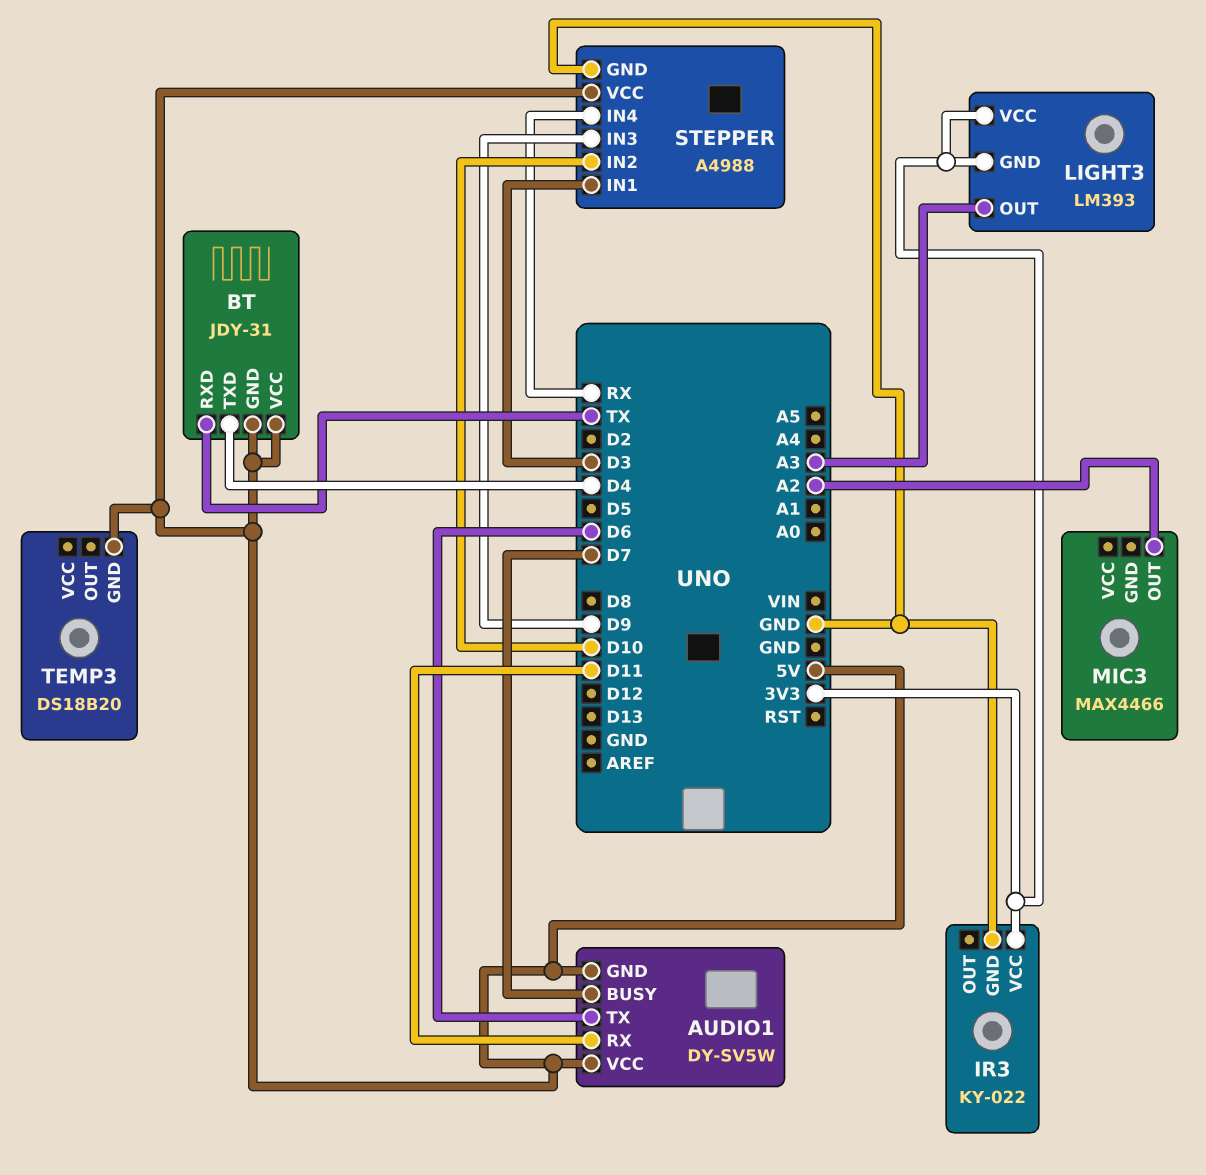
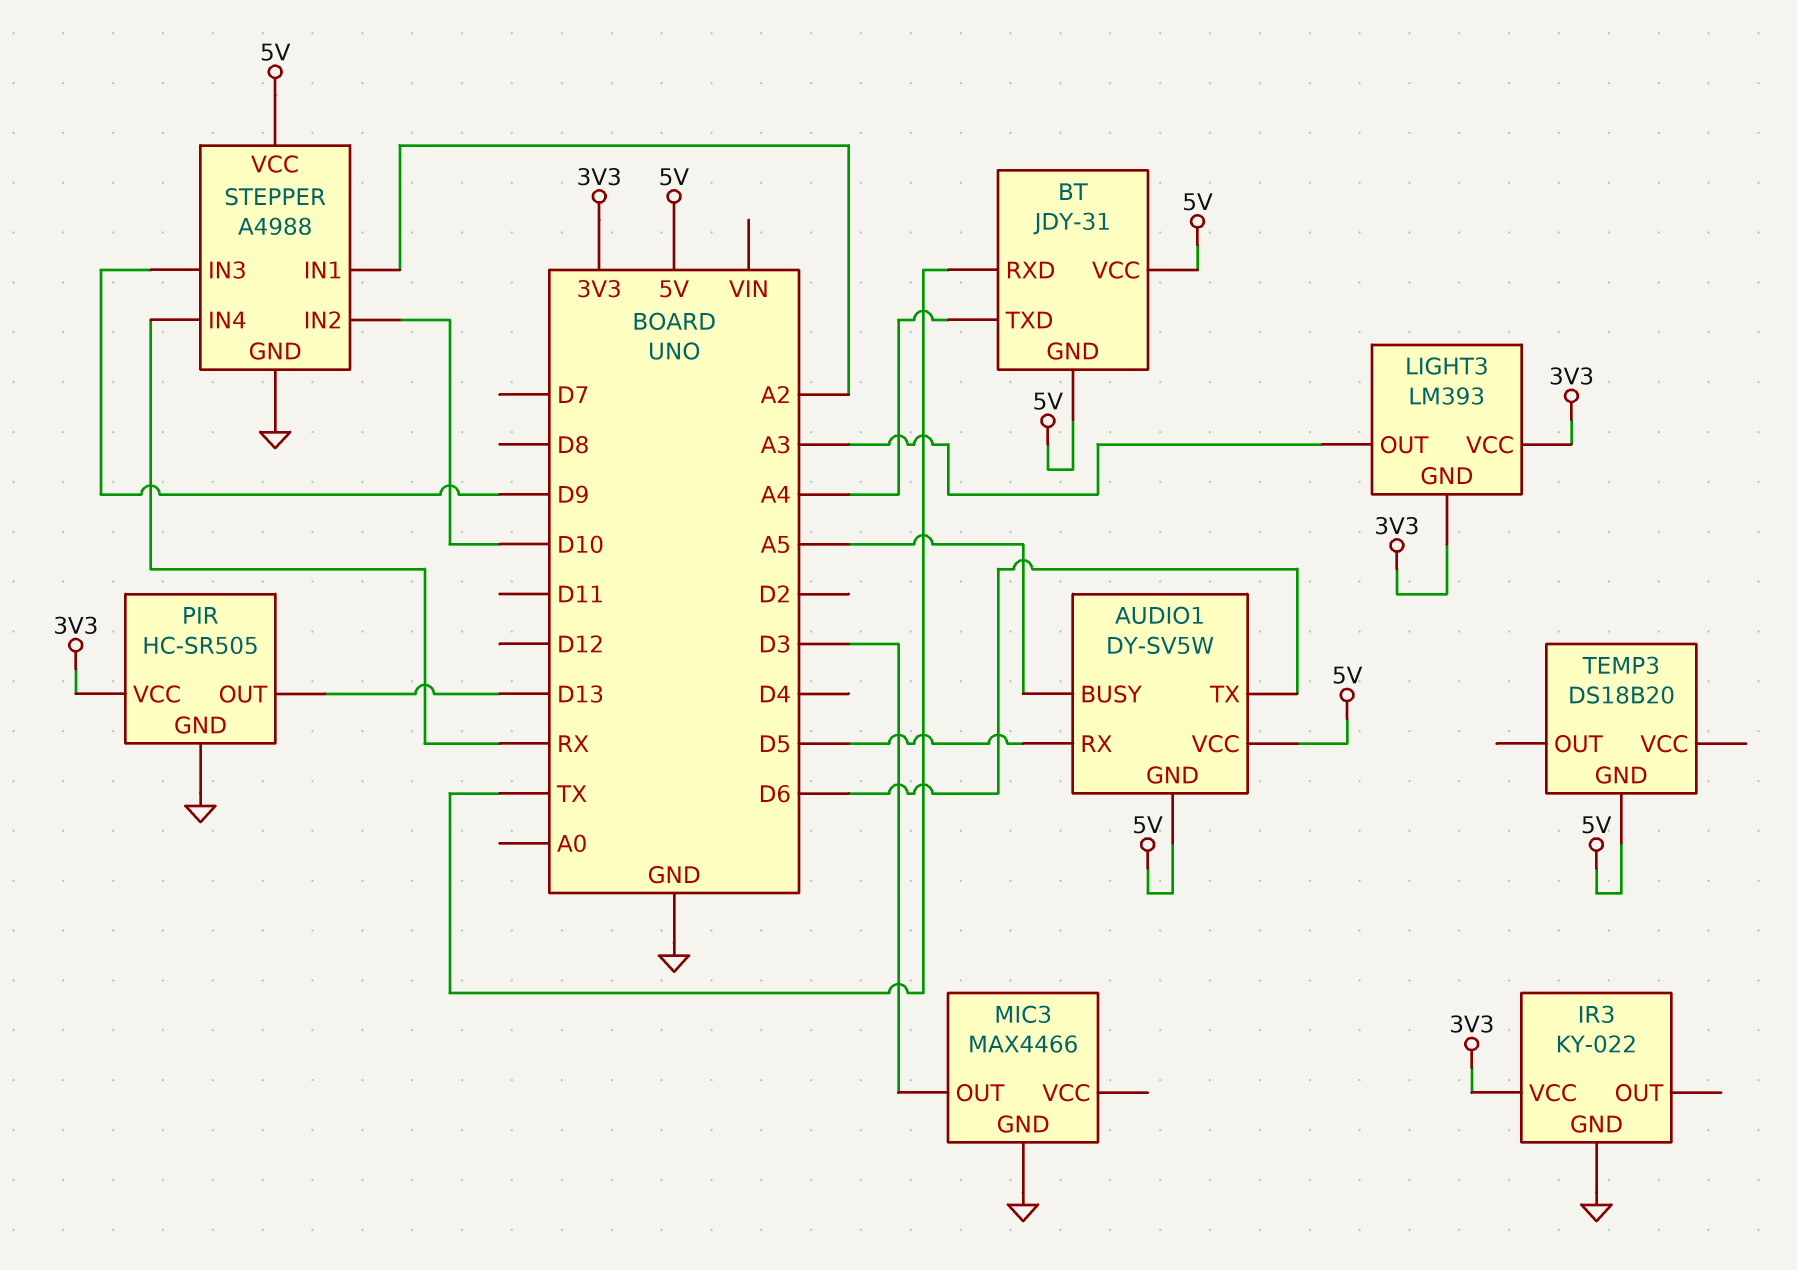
AUDIO1 pin BUSY: D7 -> A5
AUDIO1 pin RX: D11 -> D5
BT pin TXD: D4 -> A4
MIC3 pin GND: none -> GND
MIC3 pin OUT: A2 -> D3
PIR: none -> HC-SR505
PIR pin GND: none -> GND
PIR pin OUT: none -> D13
PIR pin VCC: none -> 3V3
STEPPER pin IN1: D3 -> A2

